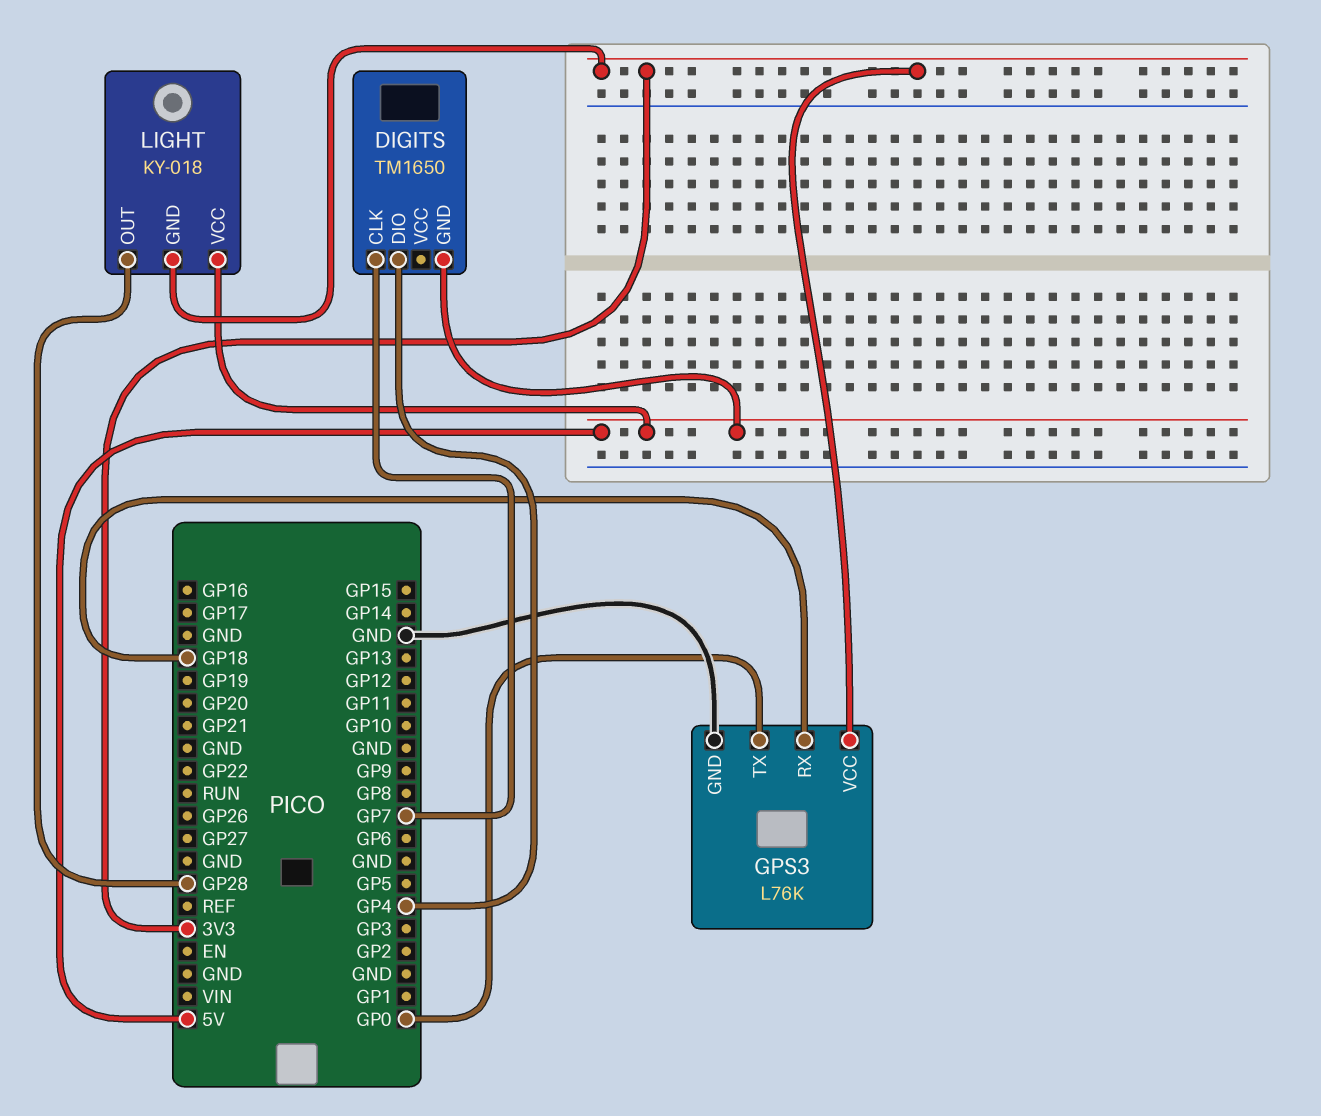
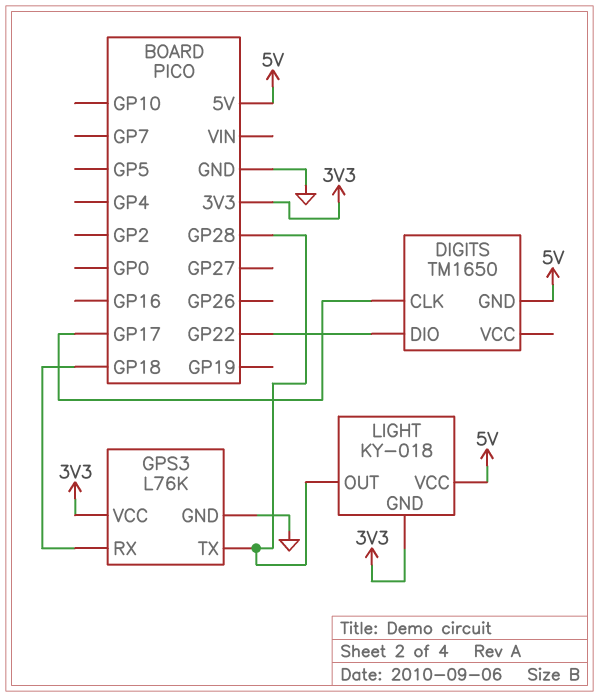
DIGITS pin CLK: GP7 -> GP17
DIGITS pin DIO: GP4 -> GP22
GPS3 pin TX: GP0 -> GP28

